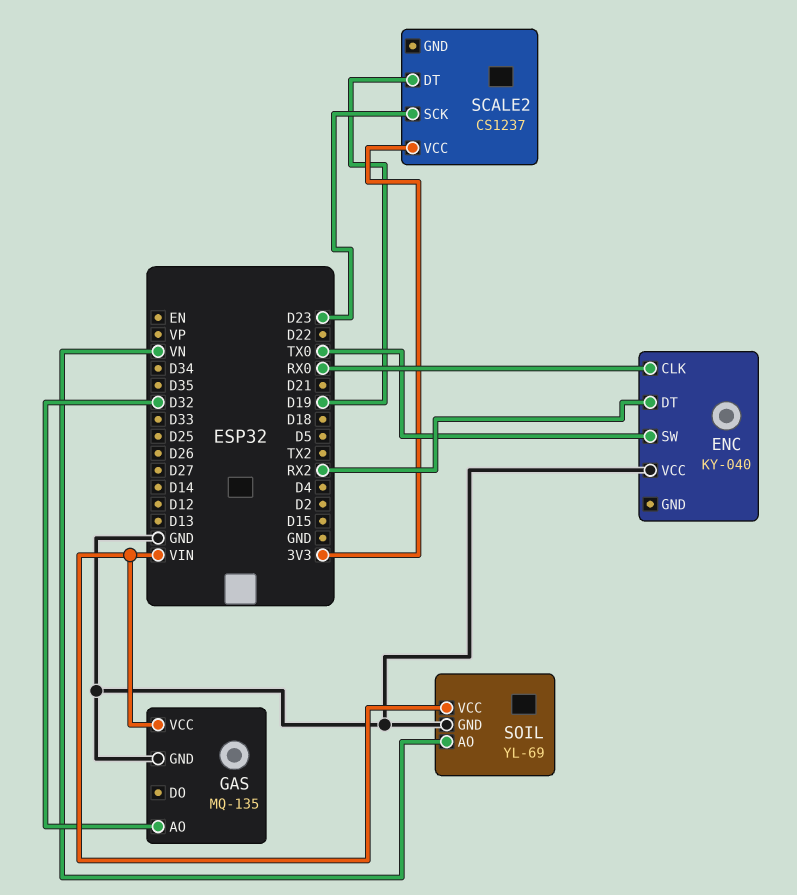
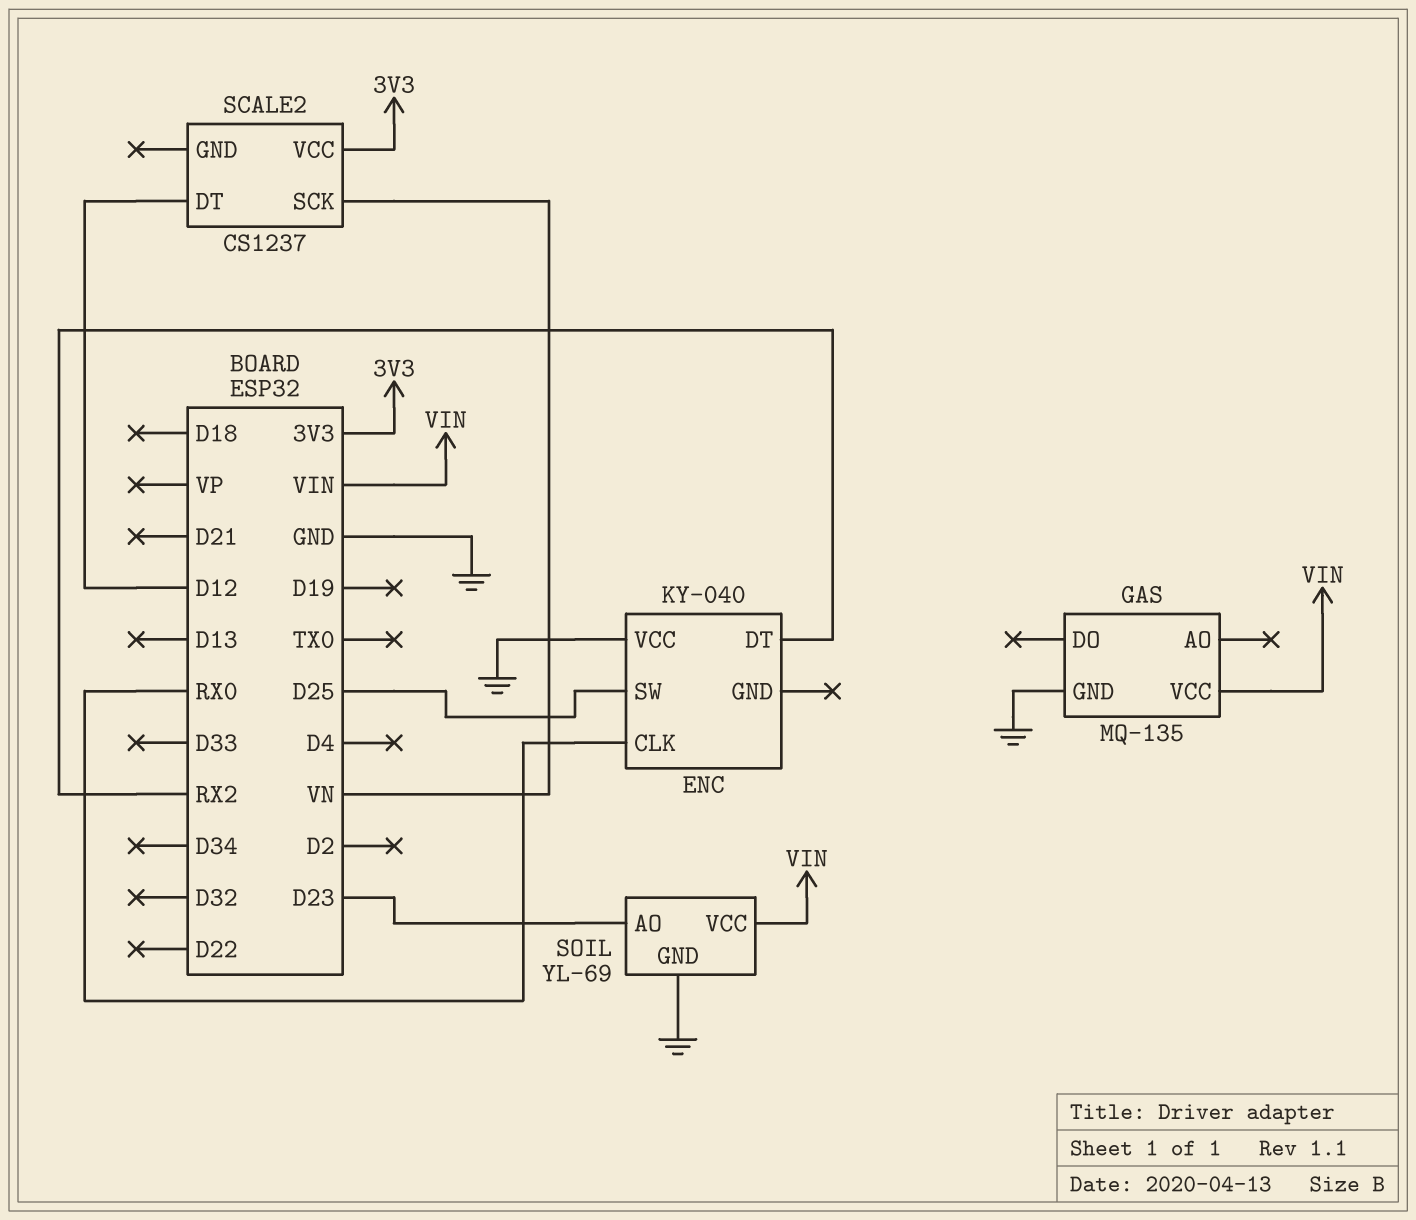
ENC pin SW: TX0 -> D25
GAS pin AO: D32 -> none
SCALE2 pin DT: D19 -> D12
SCALE2 pin SCK: D23 -> VN
SOIL pin AO: VN -> D23

